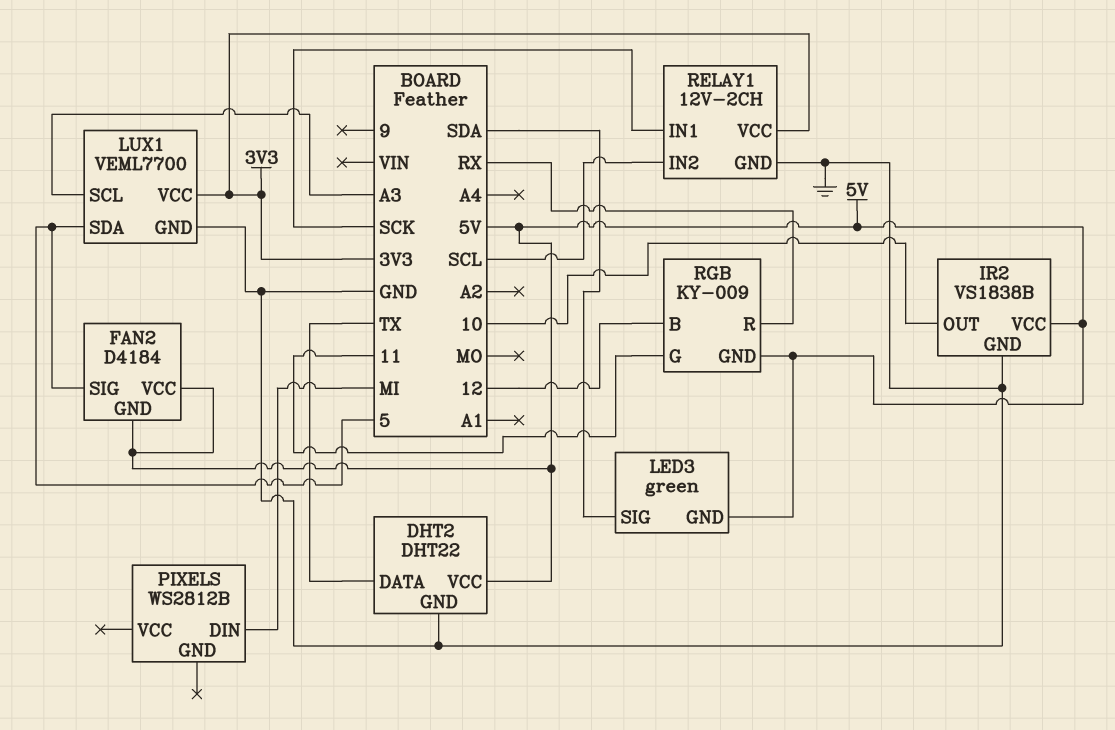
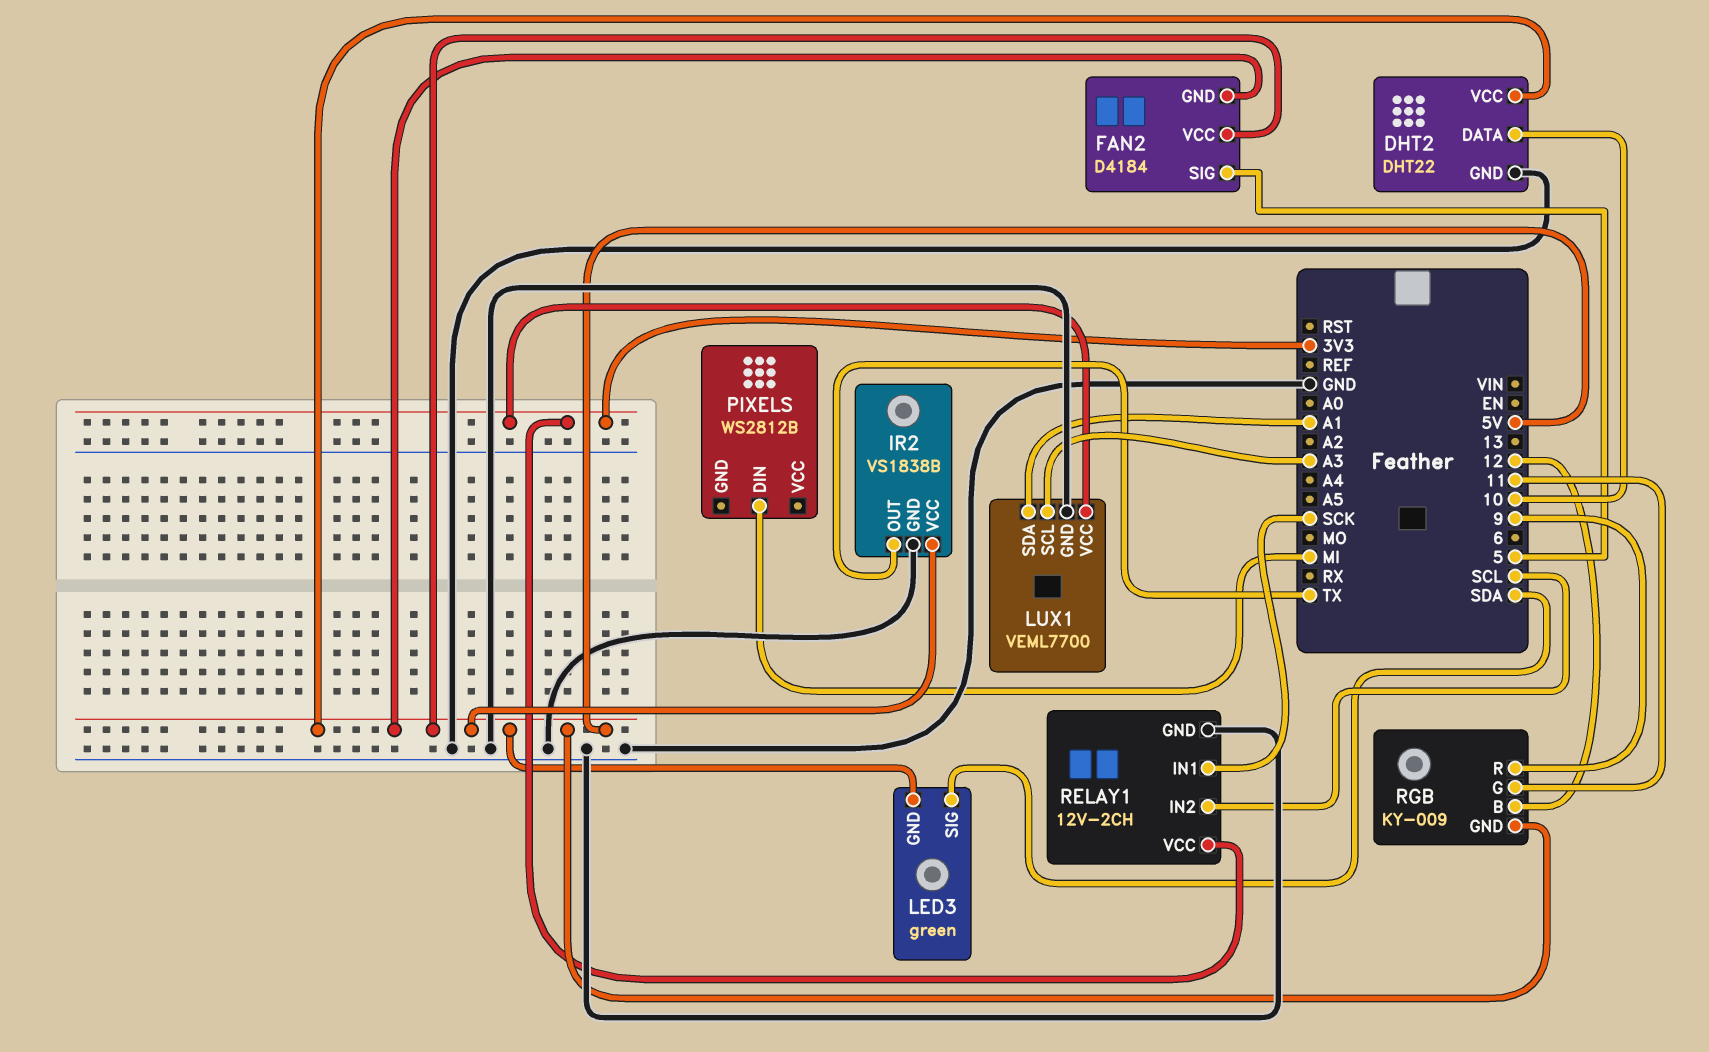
DHT2 pin DATA: TX -> 10
IR2 pin OUT: 10 -> TX
LUX1 pin SDA: 5 -> A1
RGB pin R: RX -> 9

